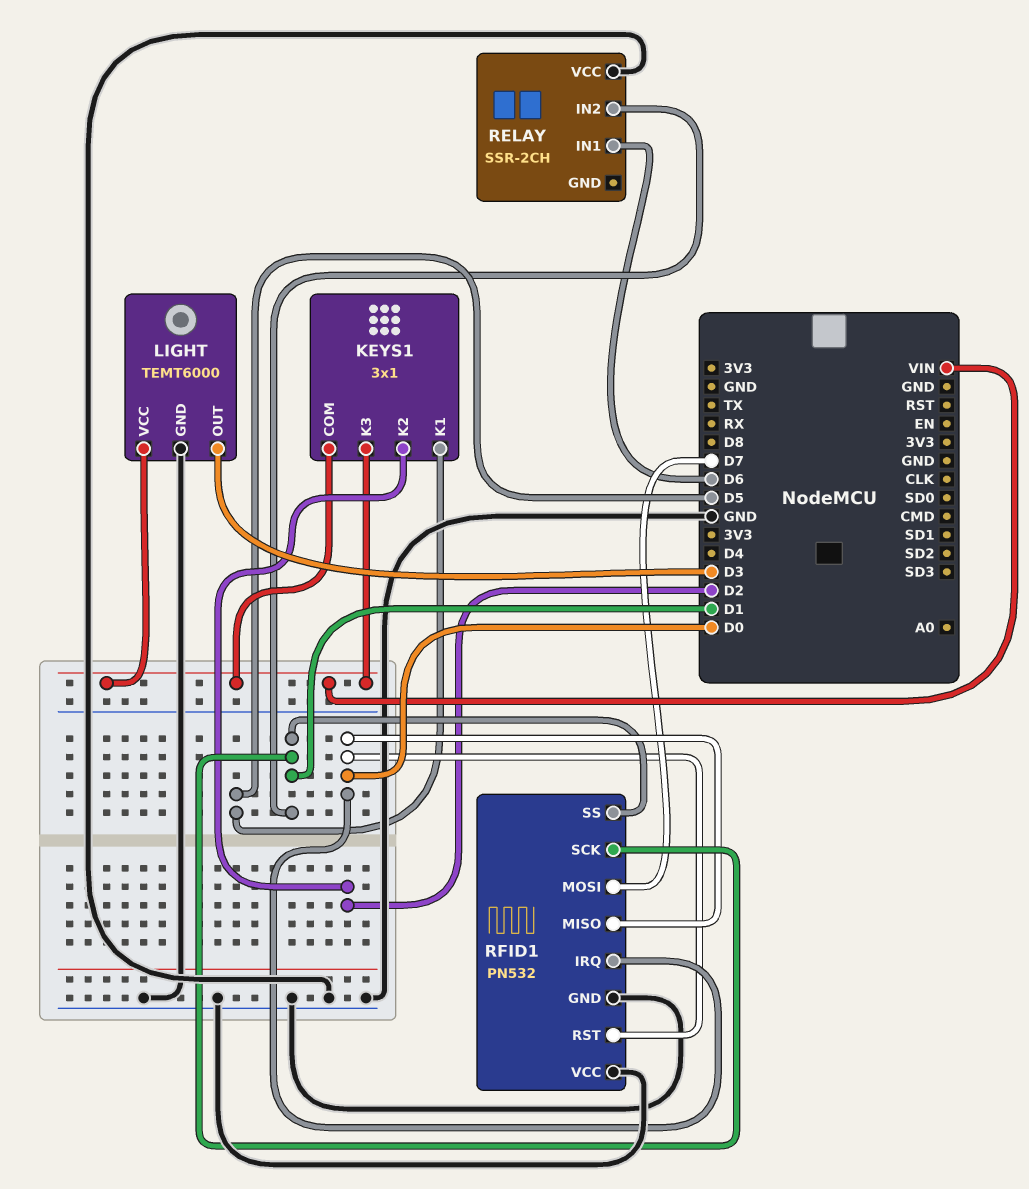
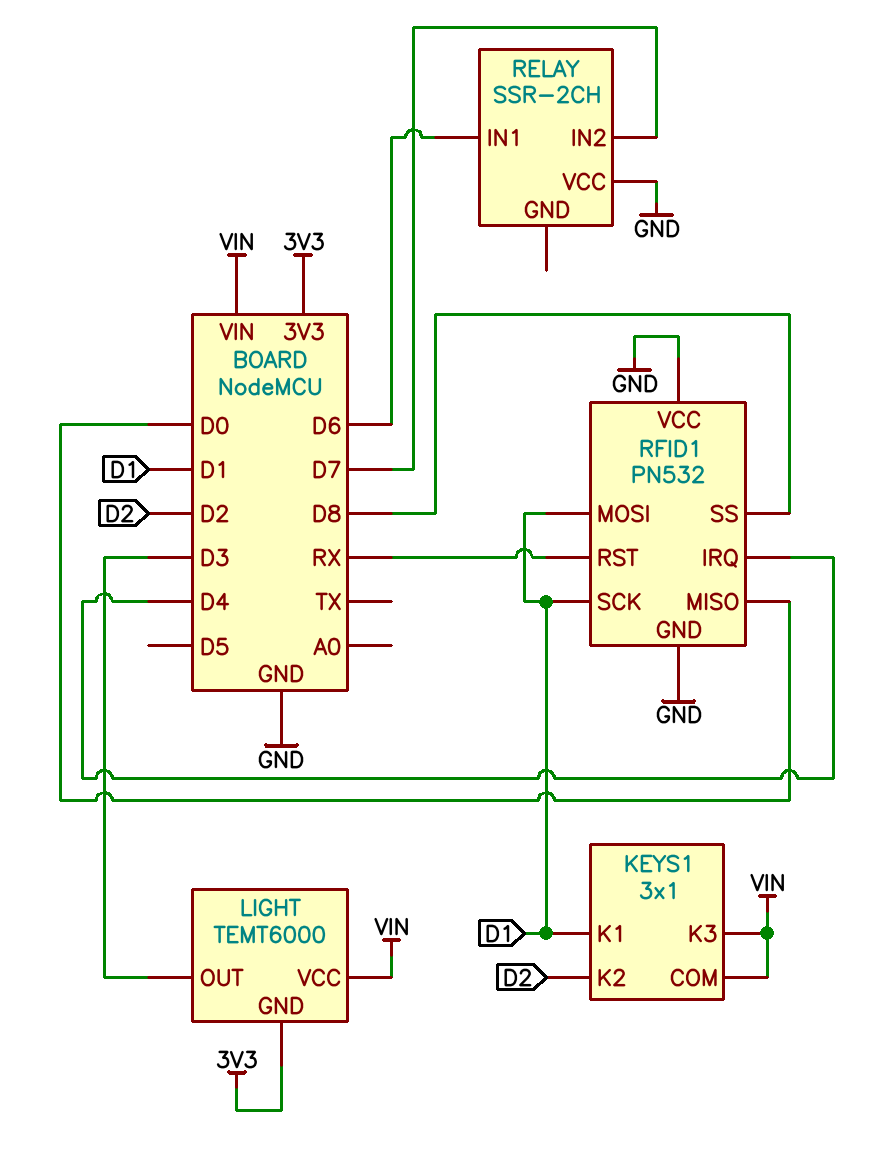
KEYS1 pin K1: D5 -> D1
LIGHT pin GND: GND -> 3V3
RELAY pin IN2: D1 -> D7
RFID1 pin IRQ: D0 -> D4
RFID1 pin MOSI: D7 -> D1
RFID1 pin RST: D0 -> RX
RFID1 pin SS: D1 -> D8

